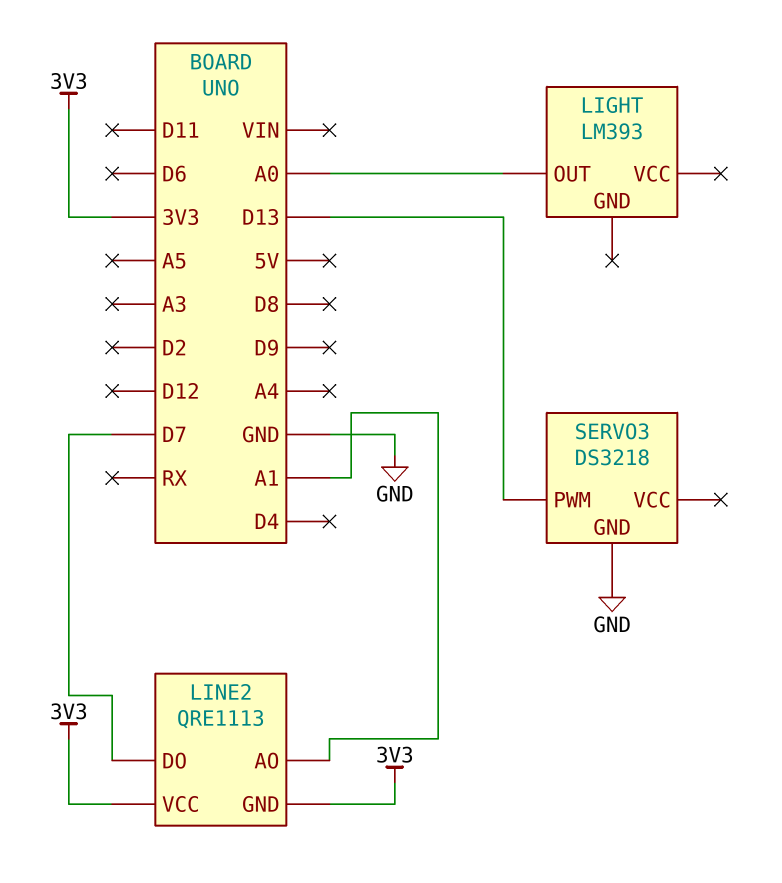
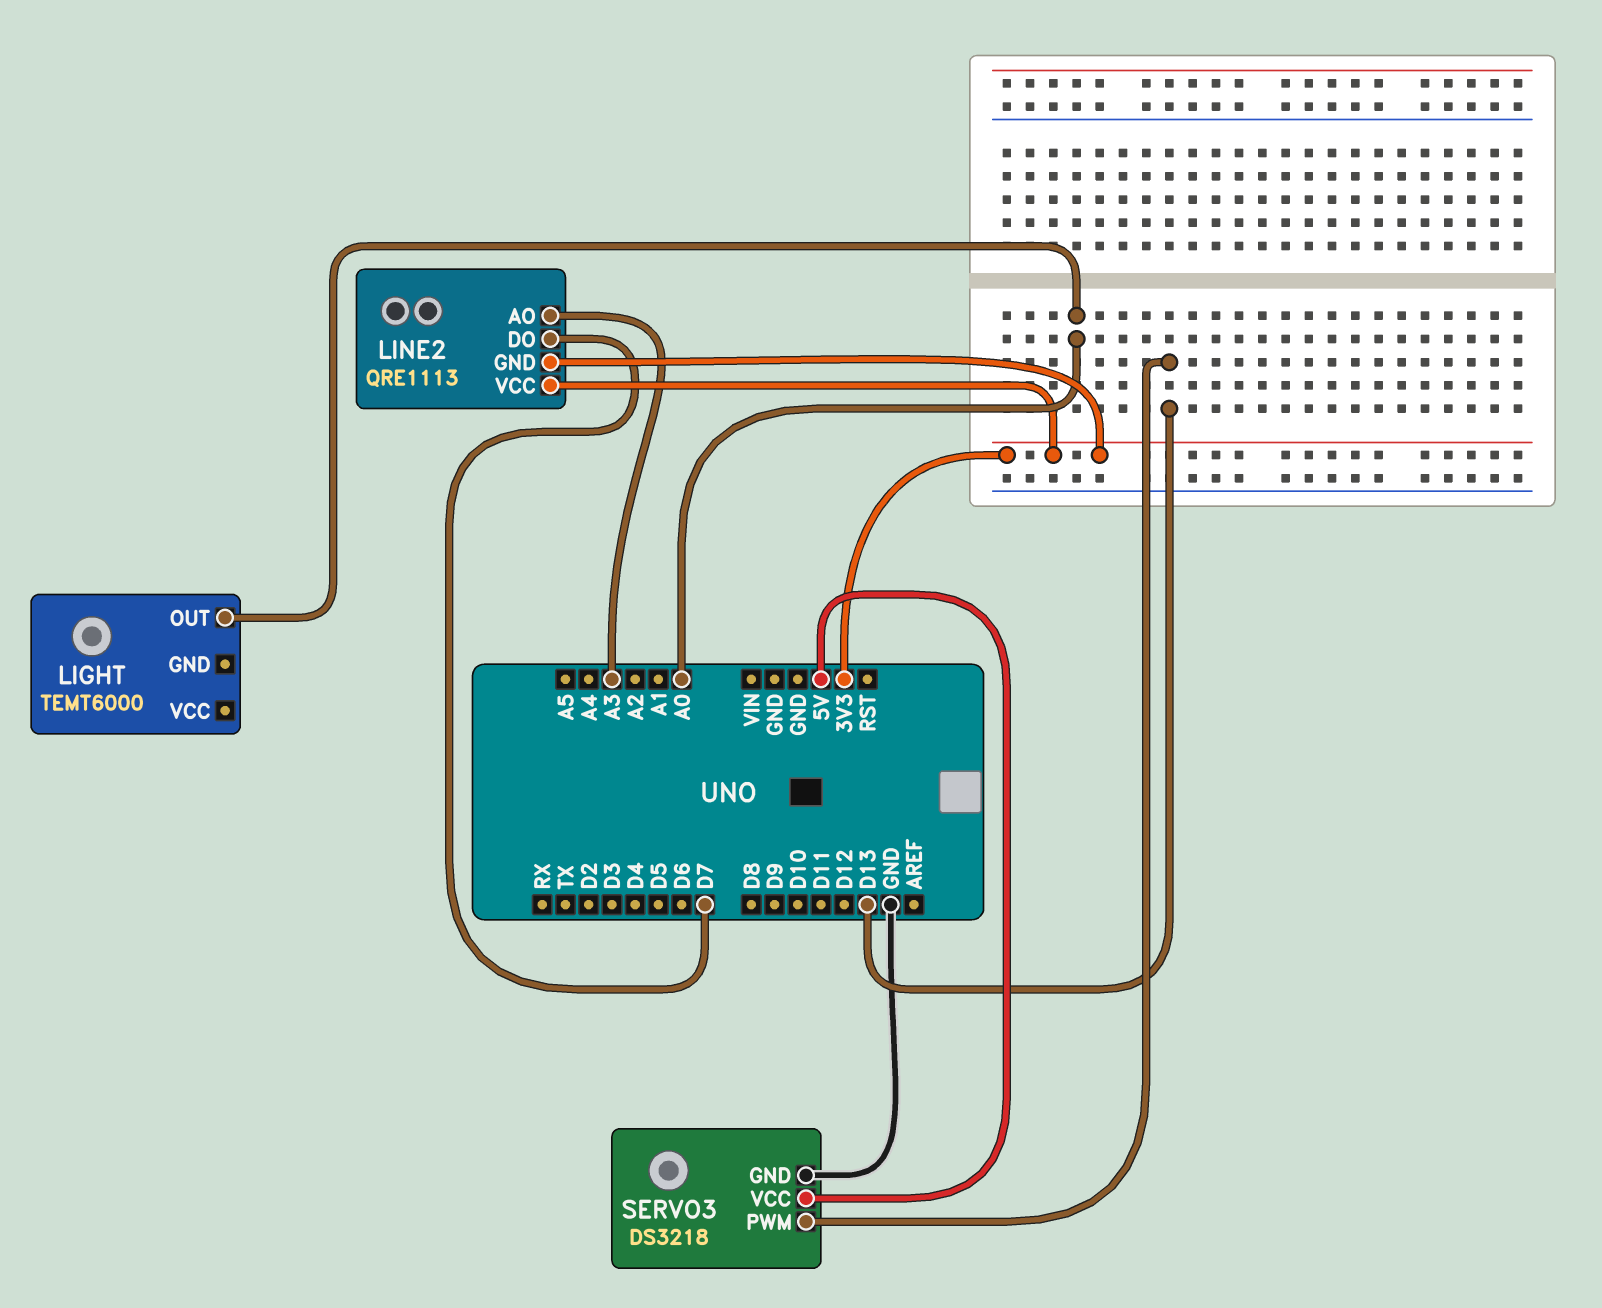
LIGHT: LM393 -> TEMT6000
LINE2 pin AO: A1 -> A3
SERVO3 pin VCC: none -> 5V

